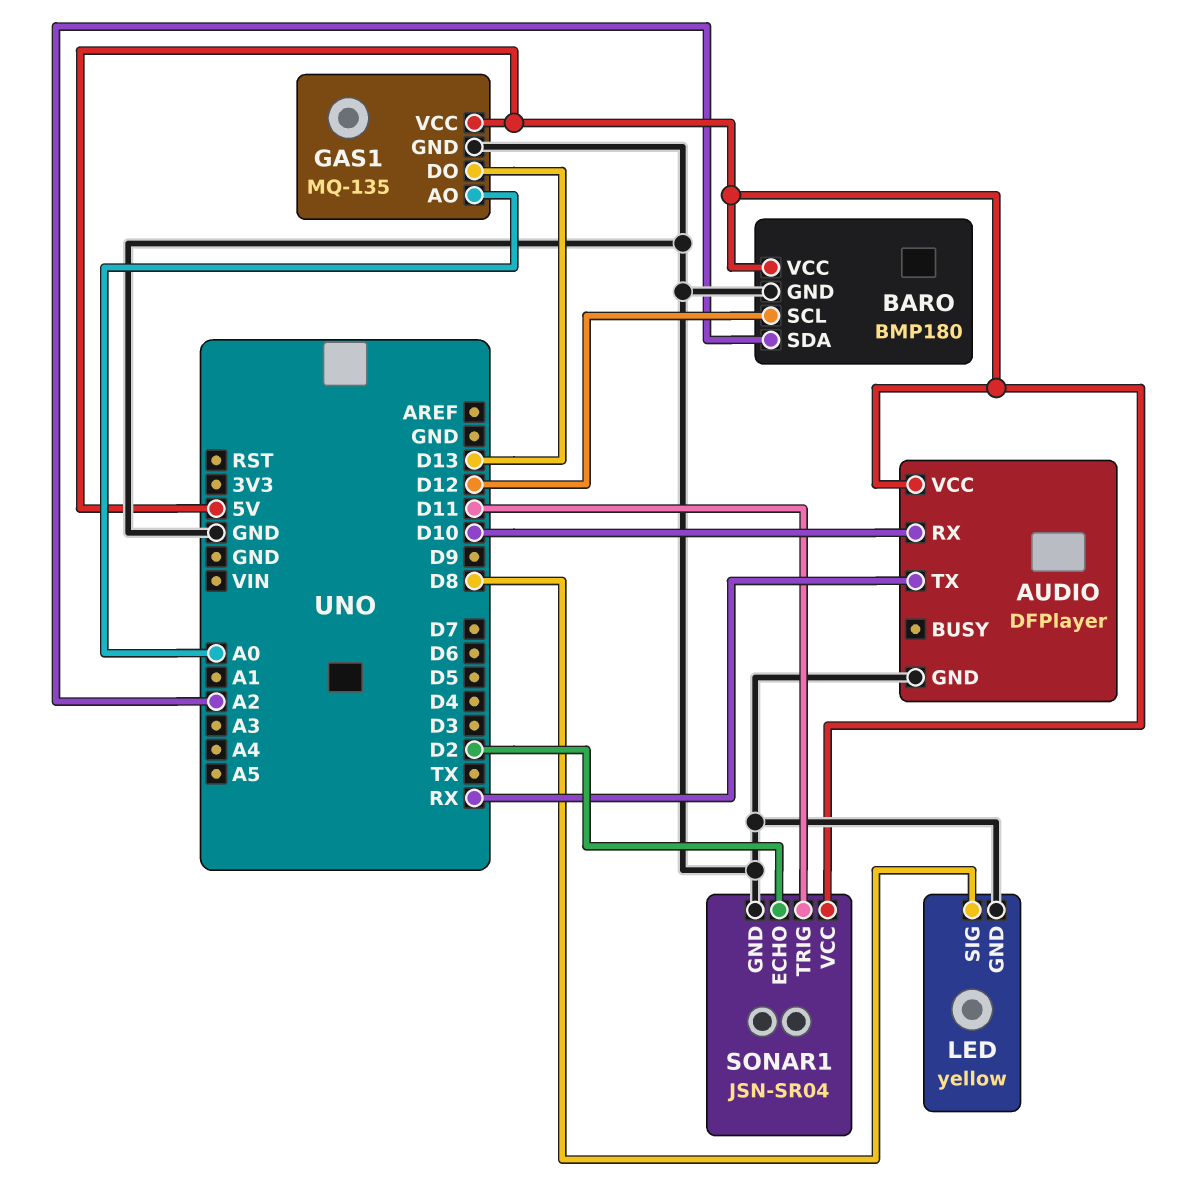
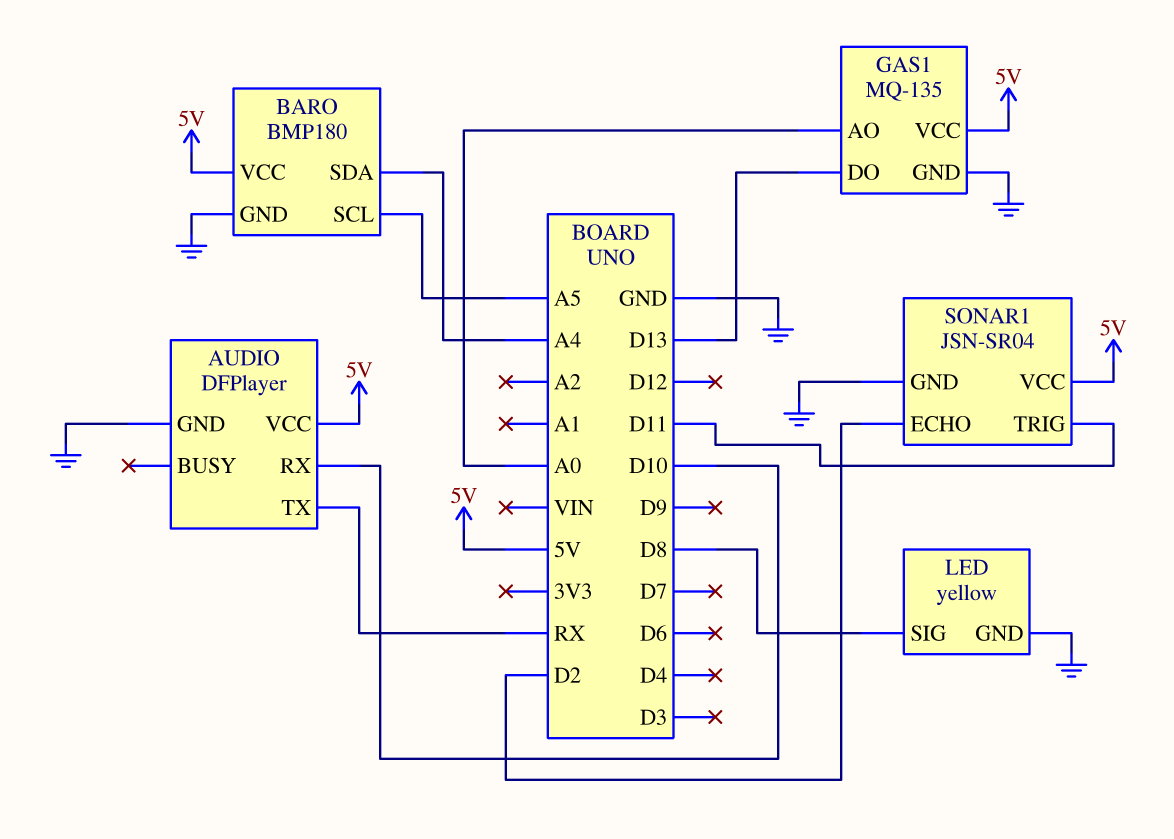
BARO pin SCL: D12 -> A5
BARO pin SDA: A2 -> A4

